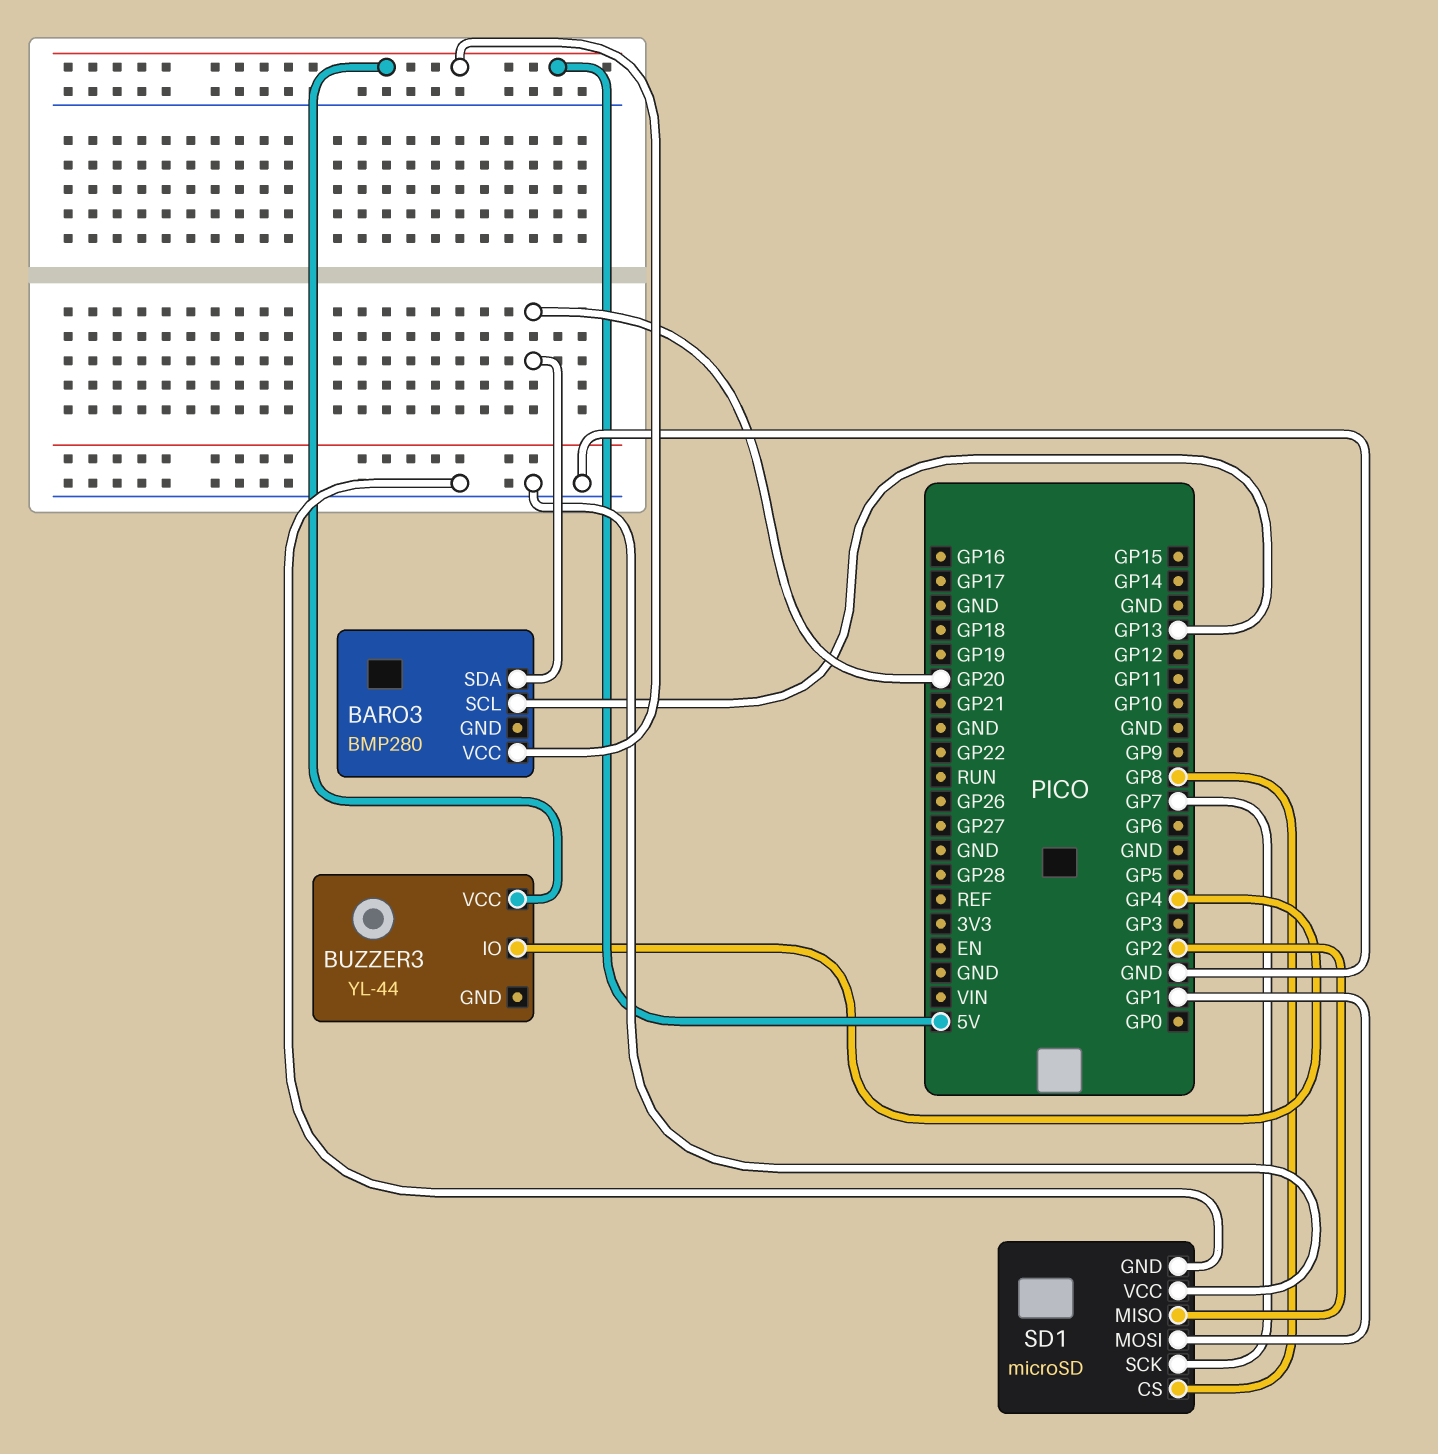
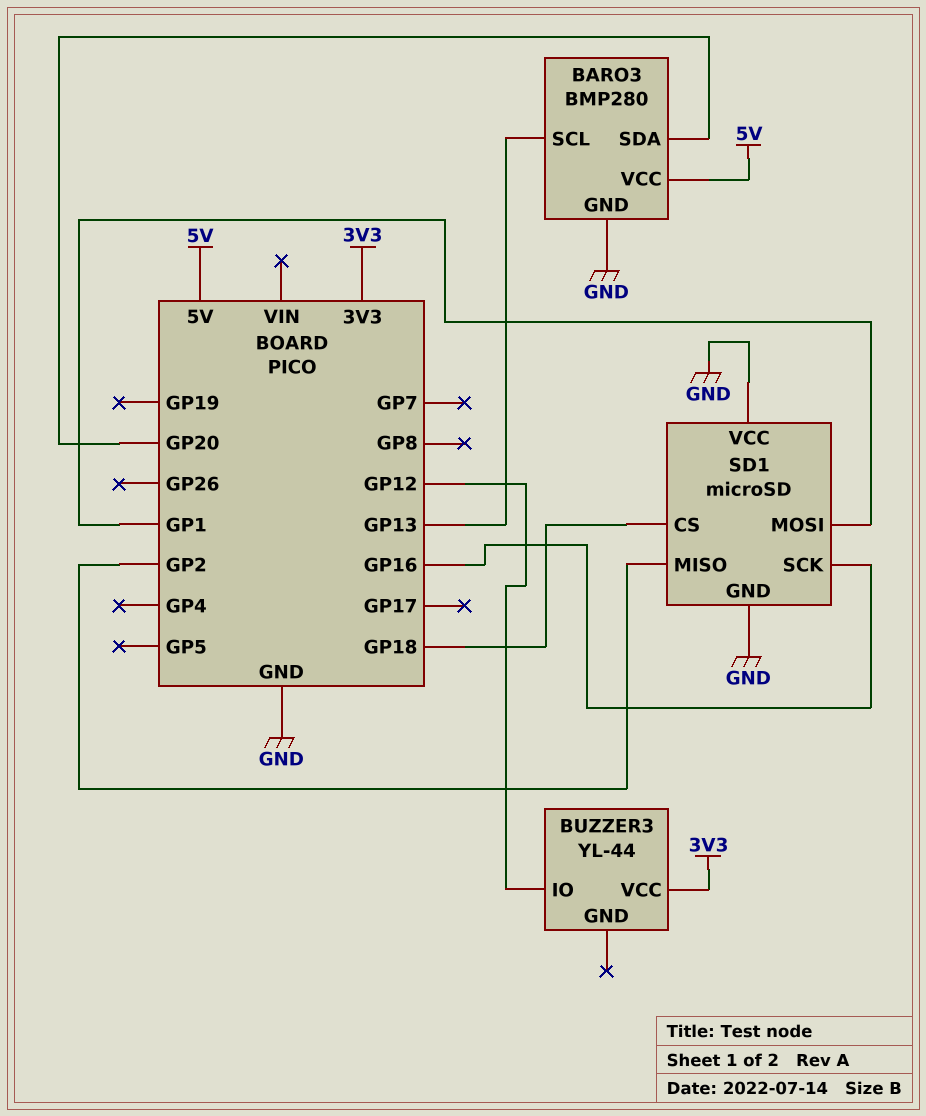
BARO3 pin GND: none -> GND
BUZZER3 pin IO: GP4 -> GP12
BUZZER3 pin VCC: 5V -> 3V3
SD1 pin CS: GP8 -> GP18
SD1 pin SCK: GP7 -> GP16

